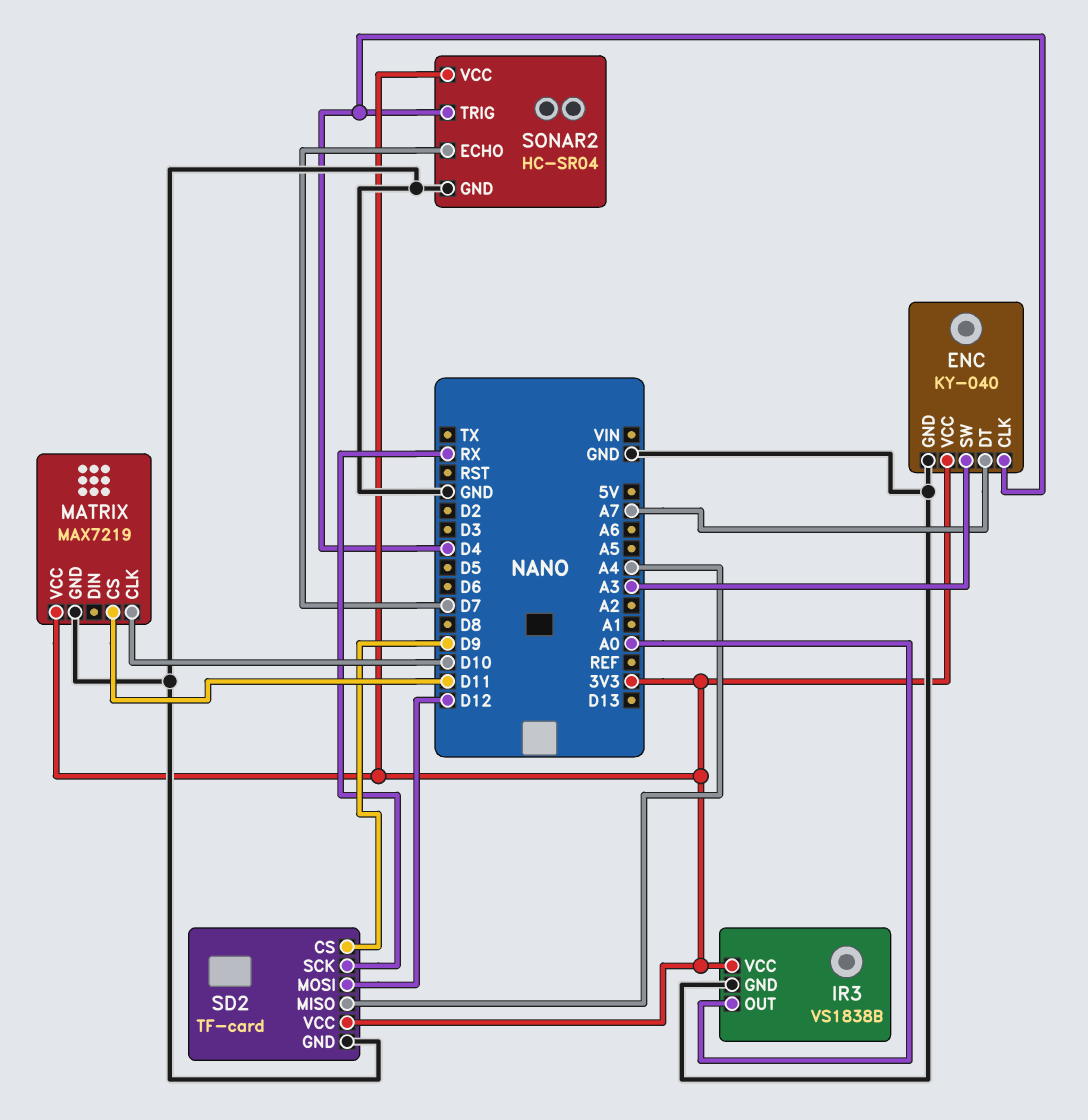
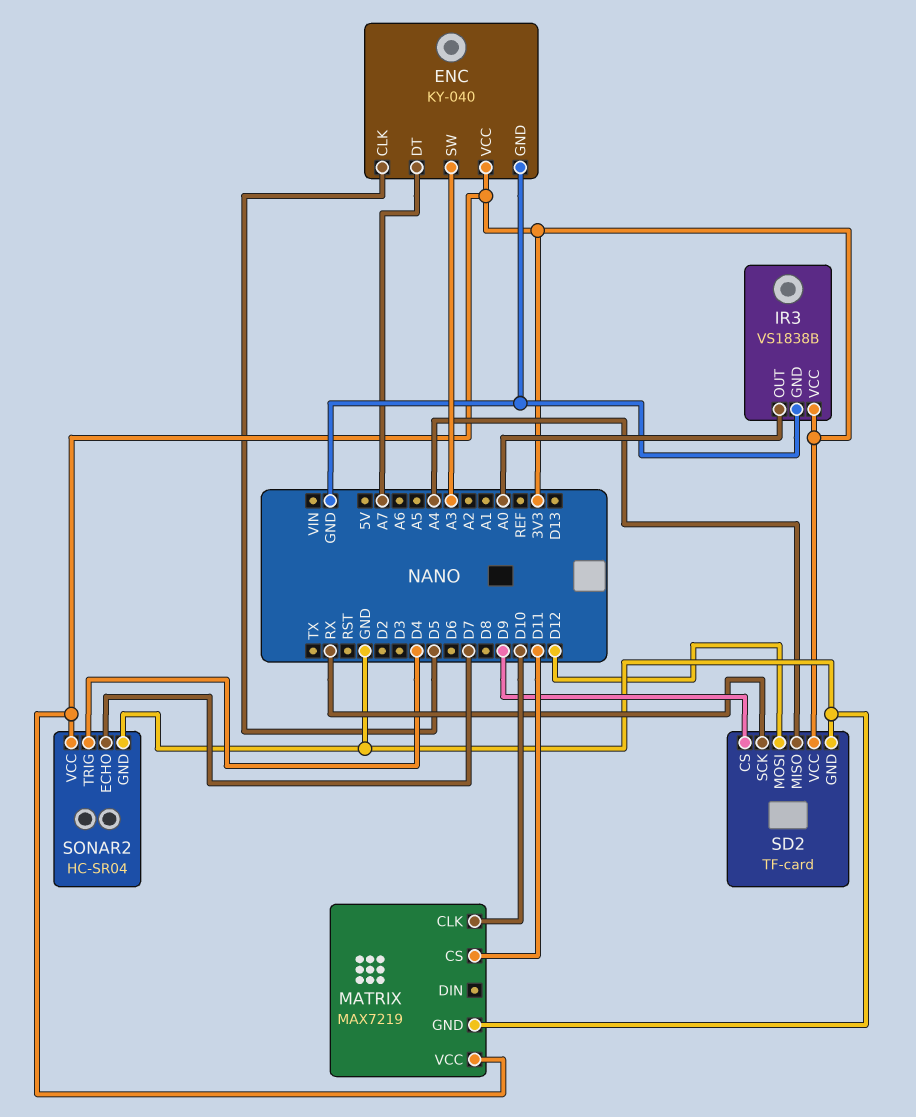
ENC pin CLK: D4 -> D5

